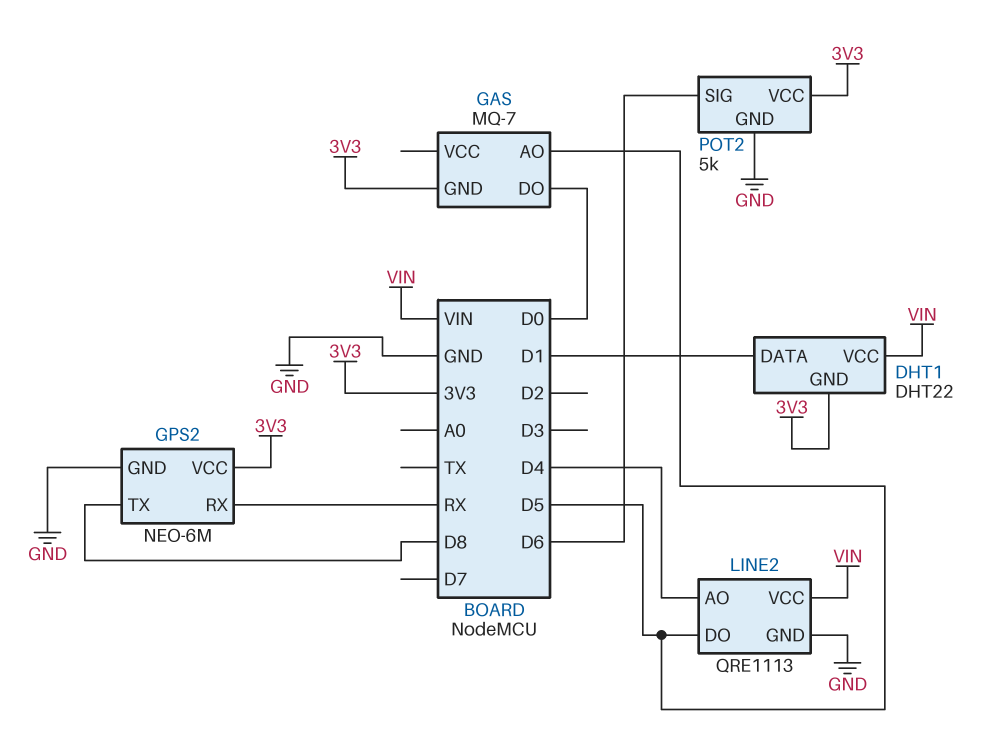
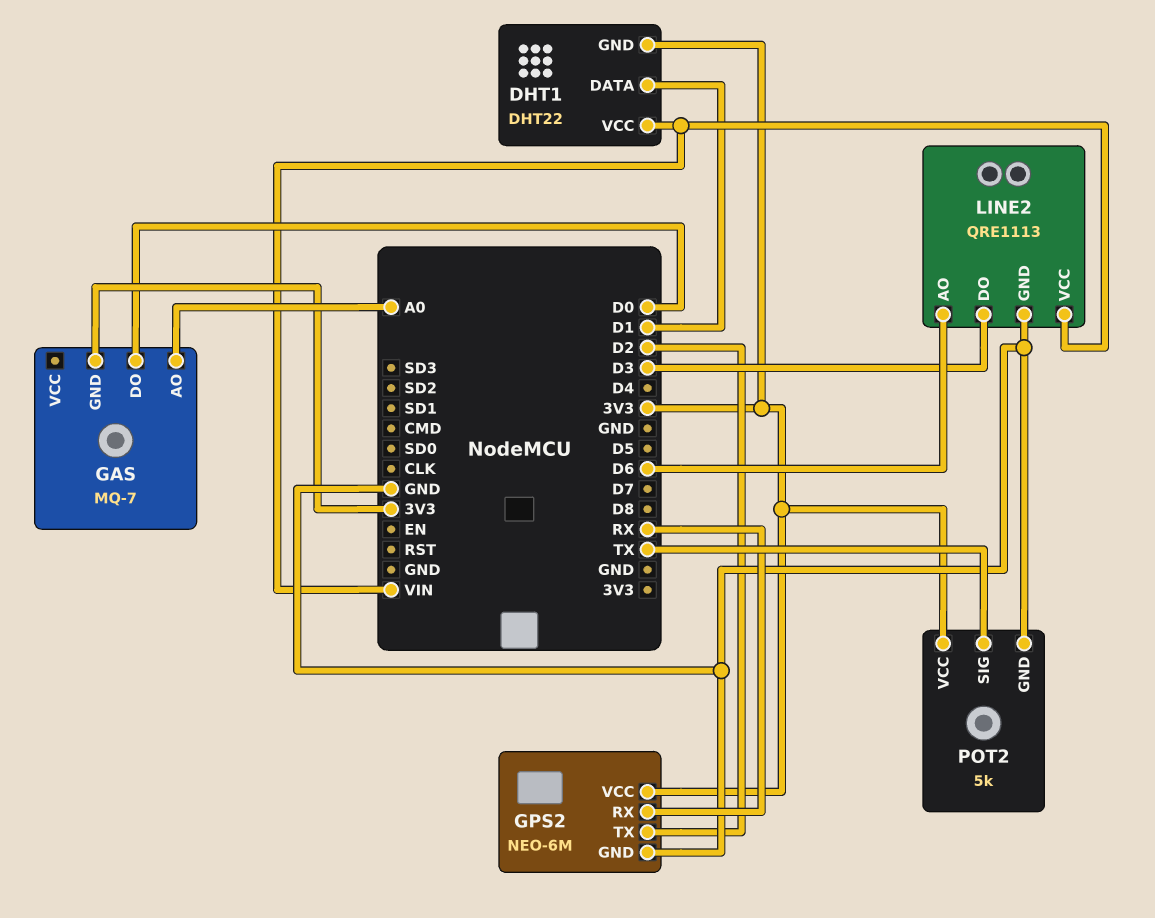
GAS pin AO: D5 -> A0
GPS2 pin TX: D8 -> D2
LINE2 pin AO: D4 -> D6
LINE2 pin DO: D5 -> D3
POT2 pin SIG: D6 -> TX

